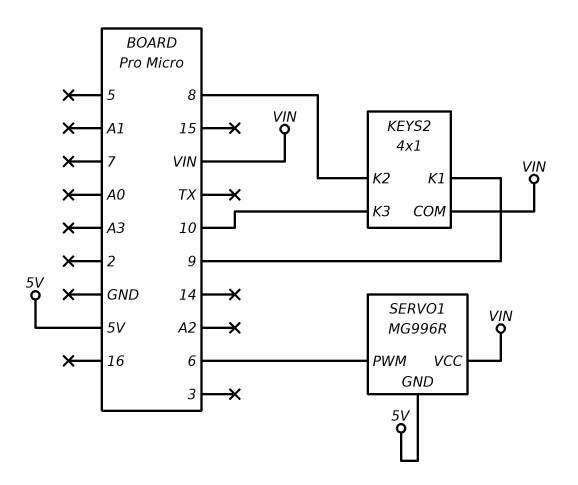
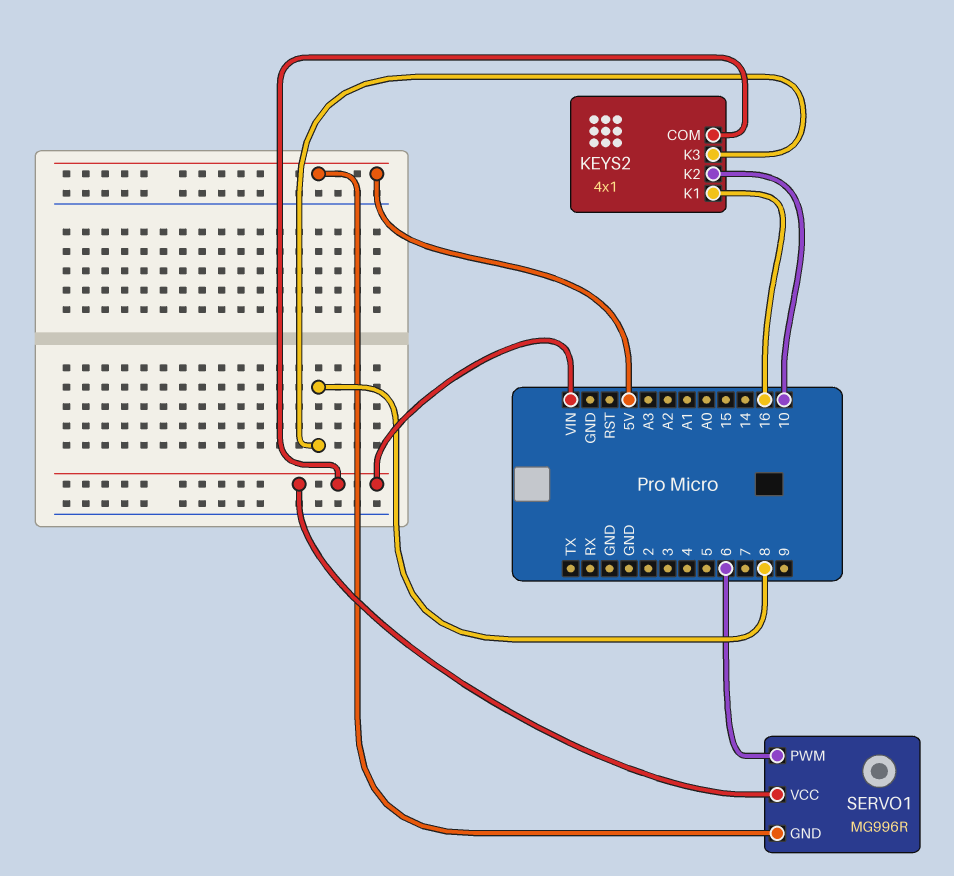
KEYS2 pin K1: 9 -> 16
KEYS2 pin K2: 8 -> 10
KEYS2 pin K3: 10 -> 8

